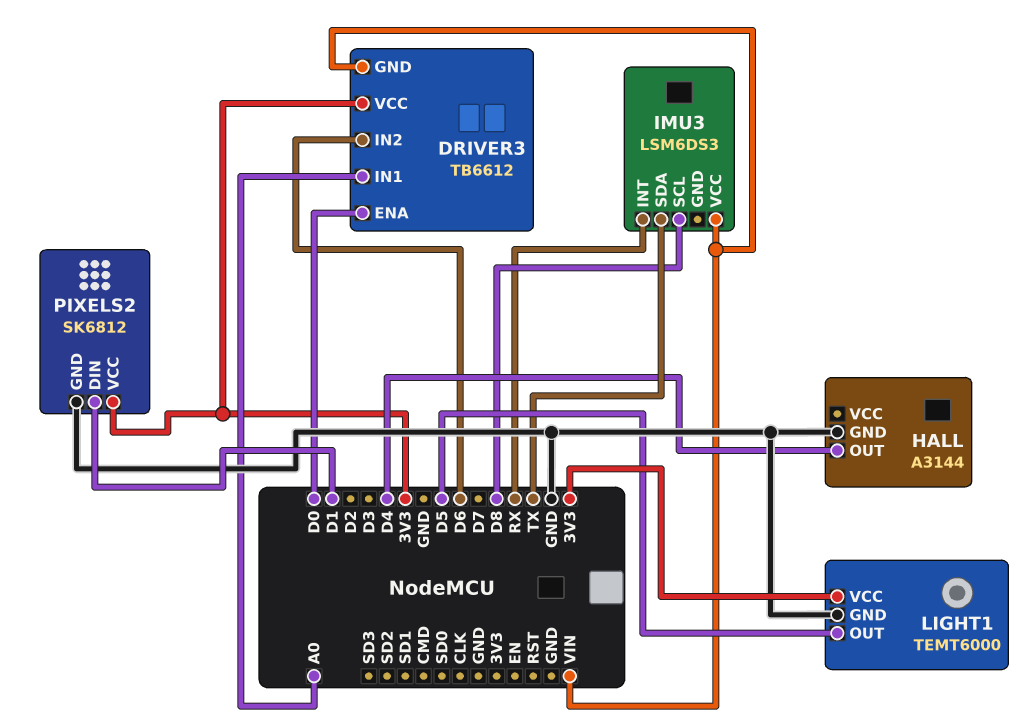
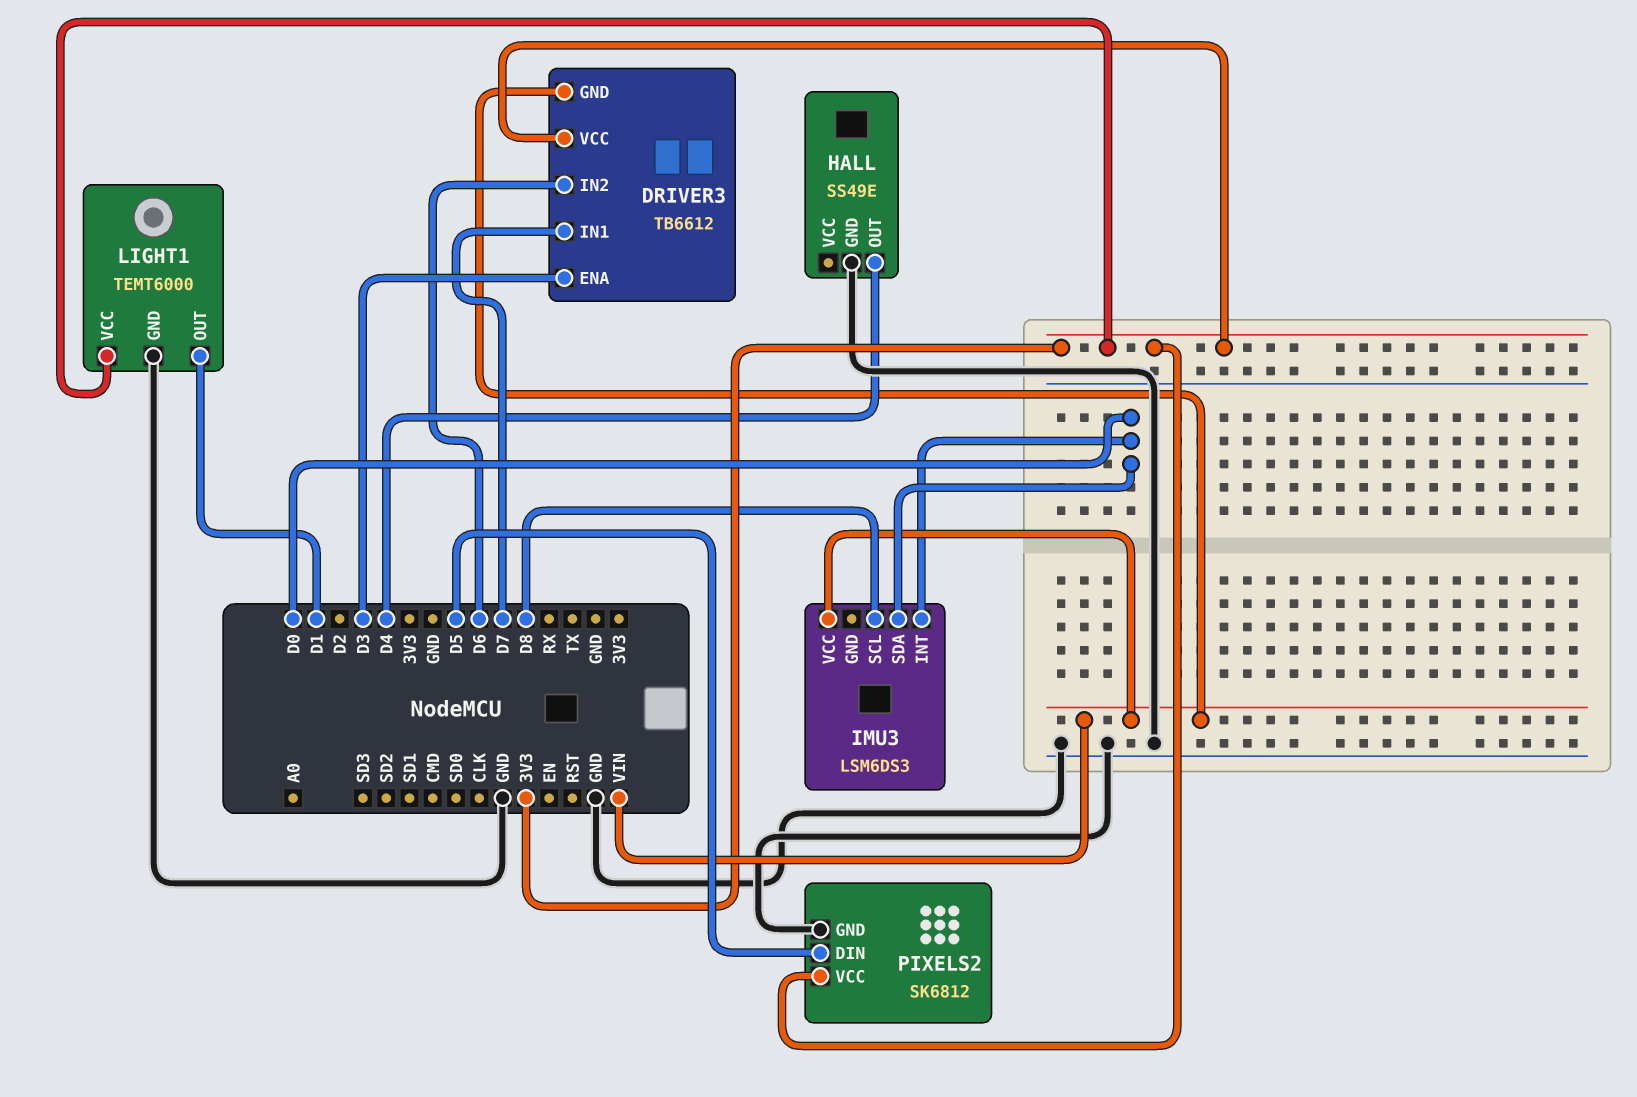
DRIVER3 pin ENA: D0 -> D3
DRIVER3 pin IN1: A0 -> D7
HALL: A3144 -> SS49E
IMU3 pin INT: RX -> D0
IMU3 pin SDA: TX -> D0
LIGHT1 pin OUT: D5 -> D1
PIXELS2 pin DIN: D1 -> D5

